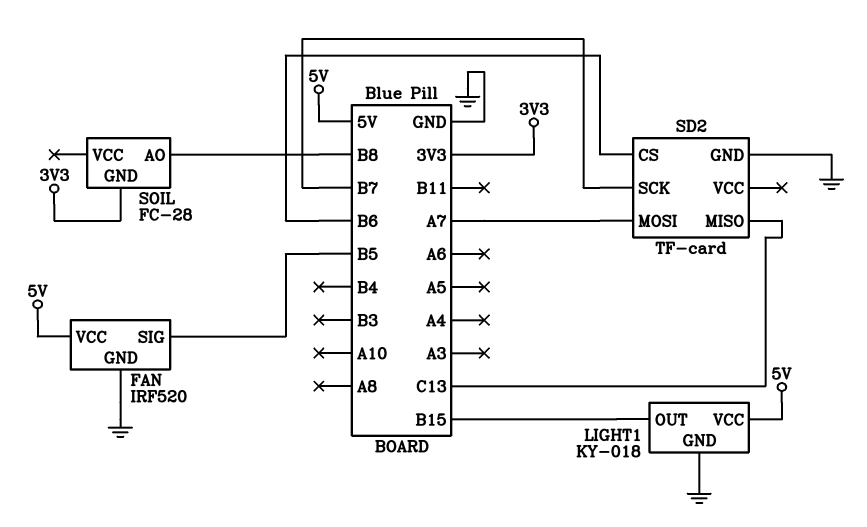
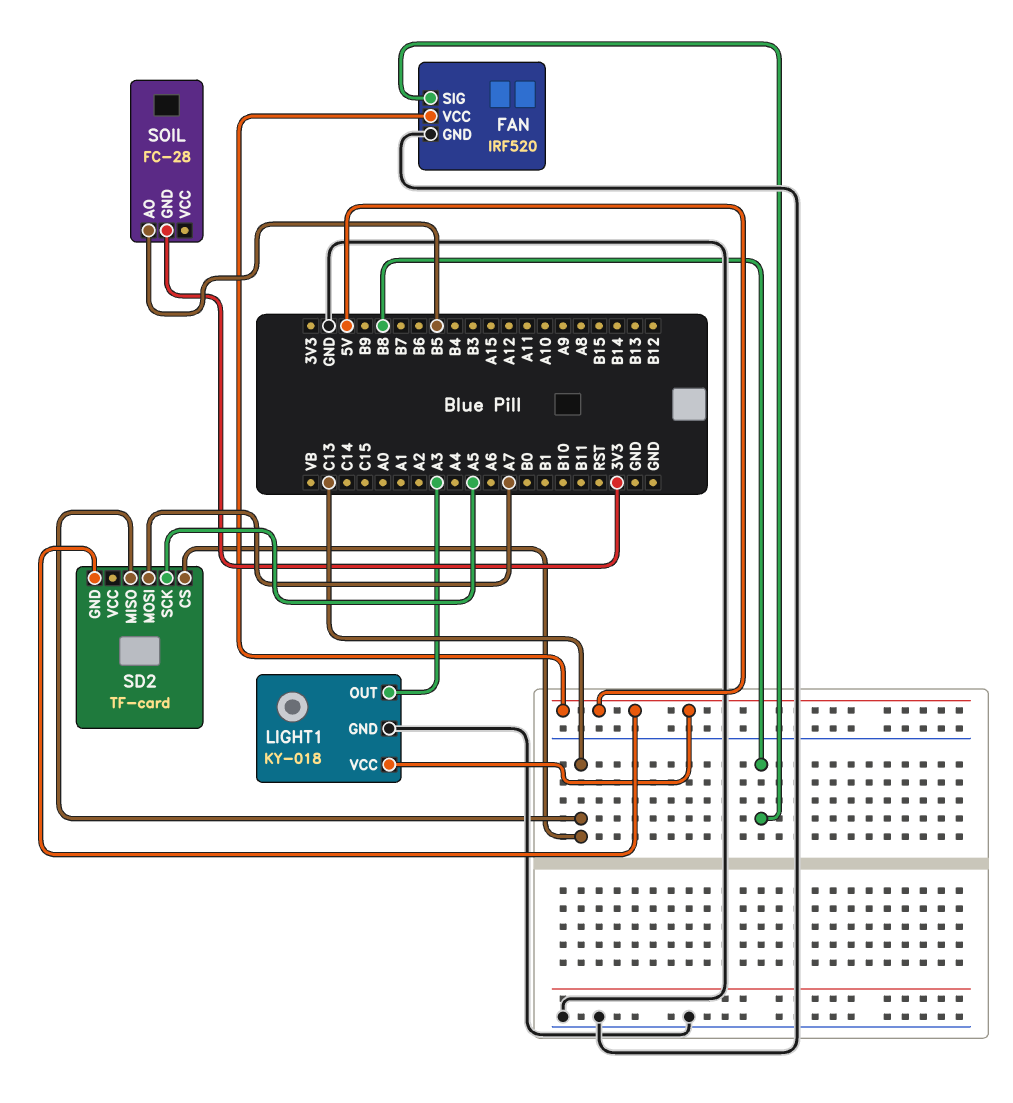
FAN pin SIG: B5 -> B8
LIGHT1 pin OUT: B15 -> A3
SD2 pin CS: B6 -> C13
SD2 pin GND: GND -> 5V
SD2 pin SCK: B7 -> A5
SOIL pin AO: B8 -> B5

